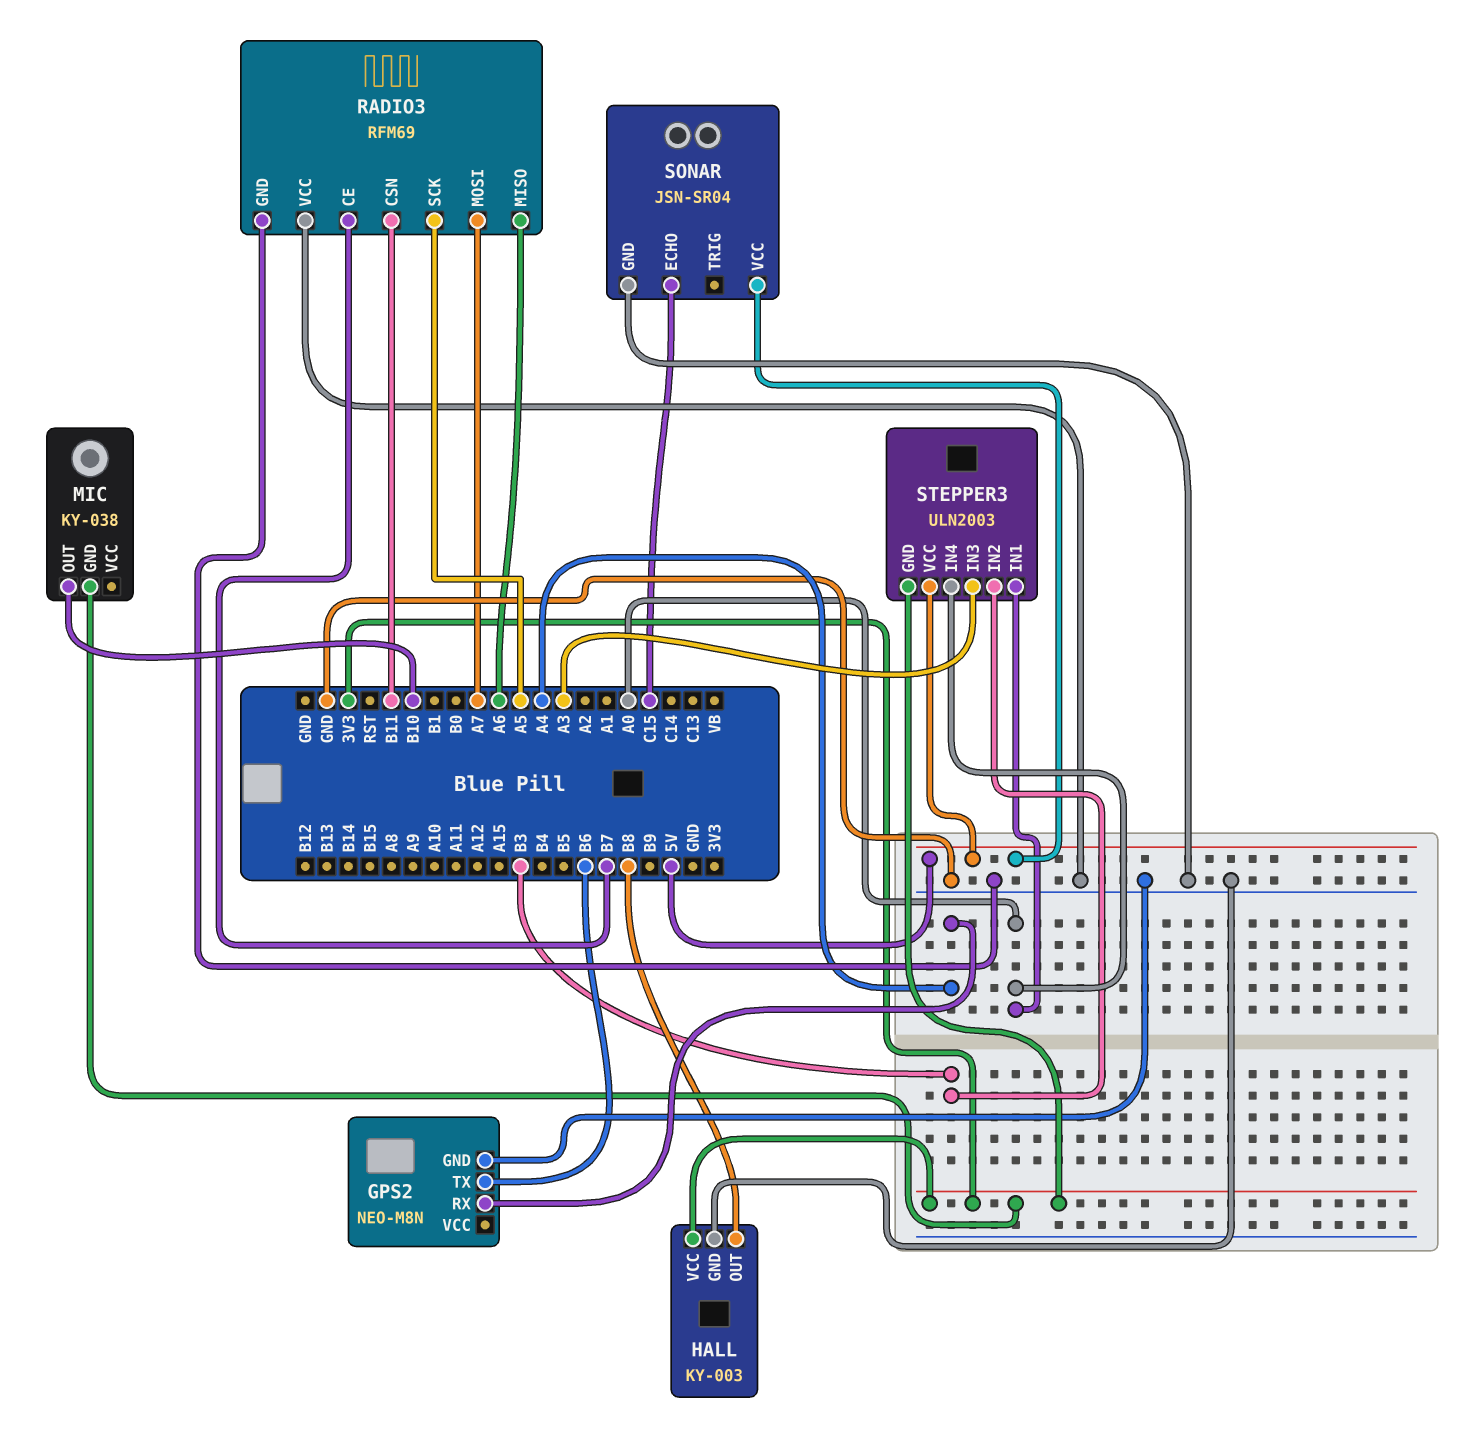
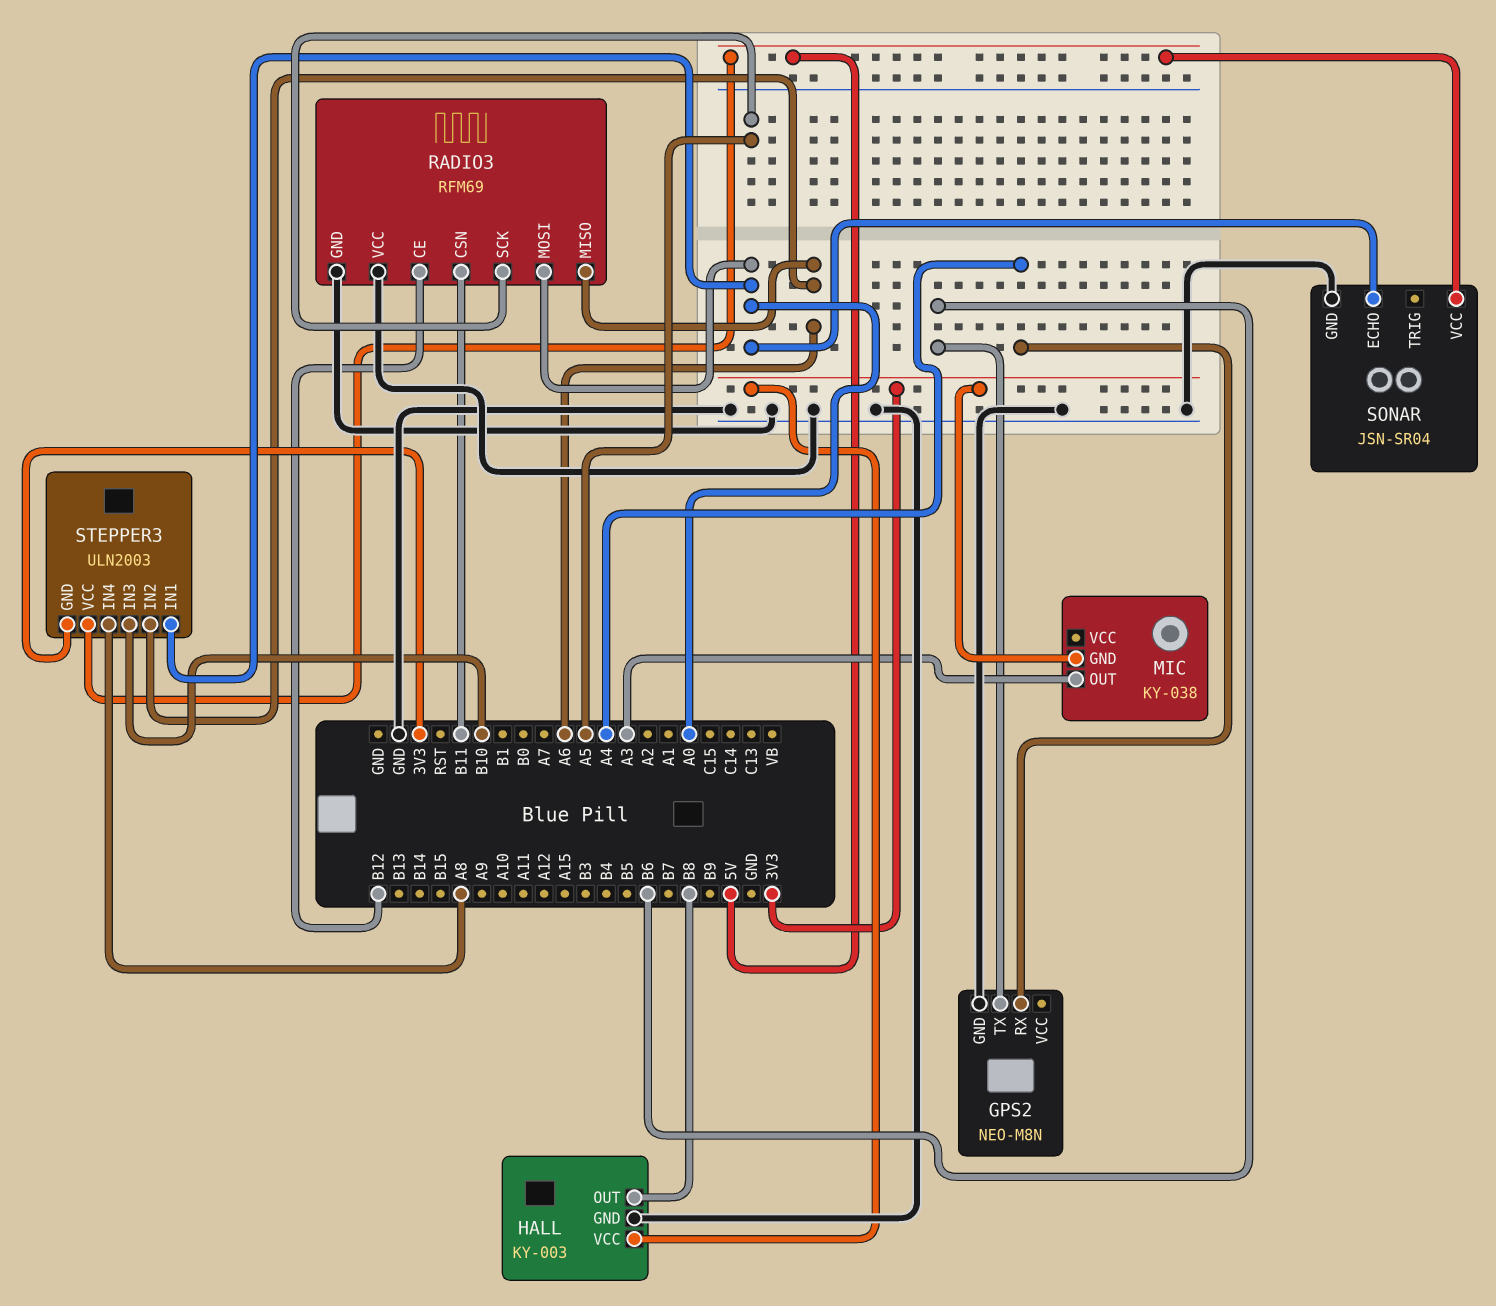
MIC pin OUT: B10 -> A3
RADIO3 pin CE: B7 -> B12
RADIO3 pin MOSI: A7 -> A0
SONAR pin ECHO: C15 -> A0
STEPPER3 pin IN2: B3 -> A6
STEPPER3 pin IN3: A3 -> B10
STEPPER3 pin IN4: A0 -> A8

